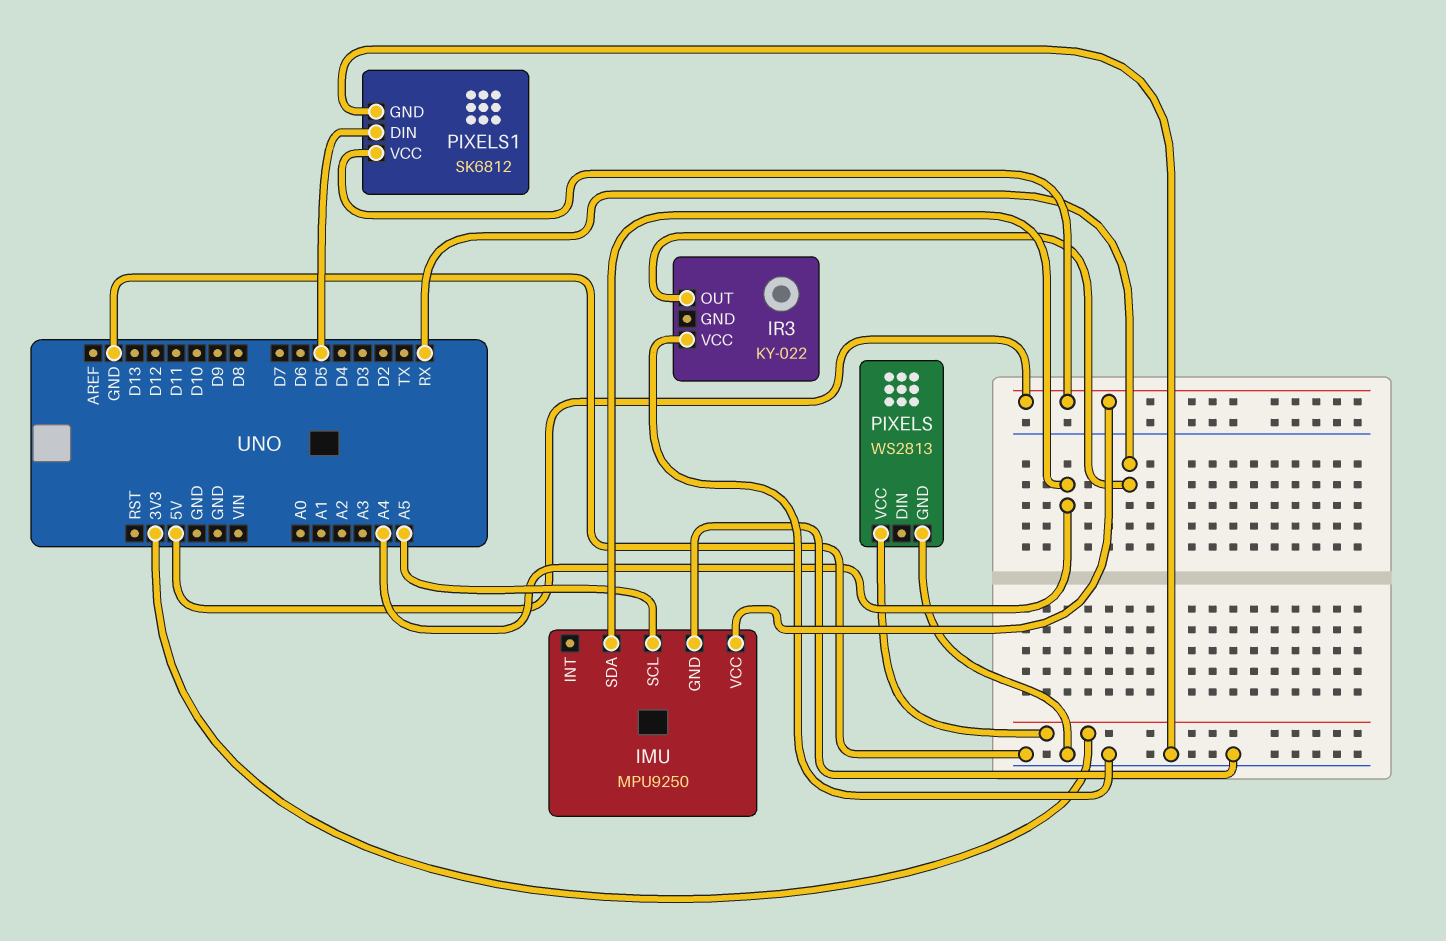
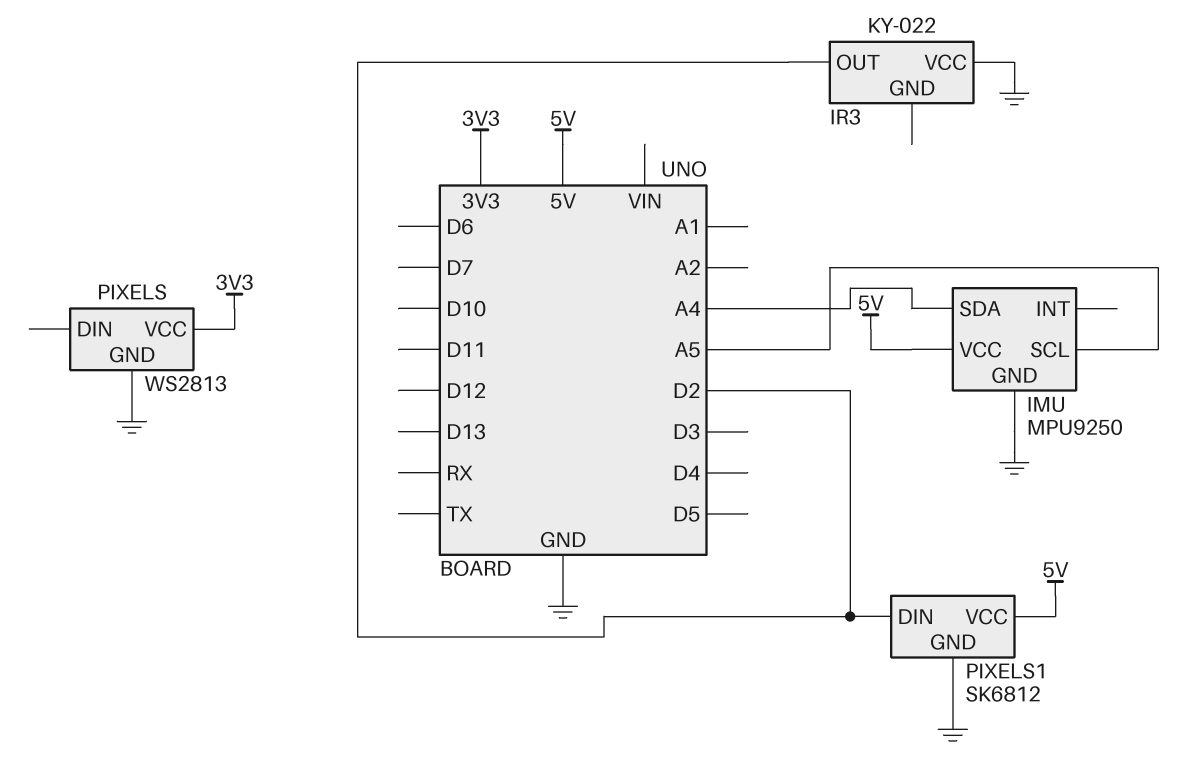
IR3 pin OUT: RX -> D2
PIXELS1 pin DIN: D5 -> D2

